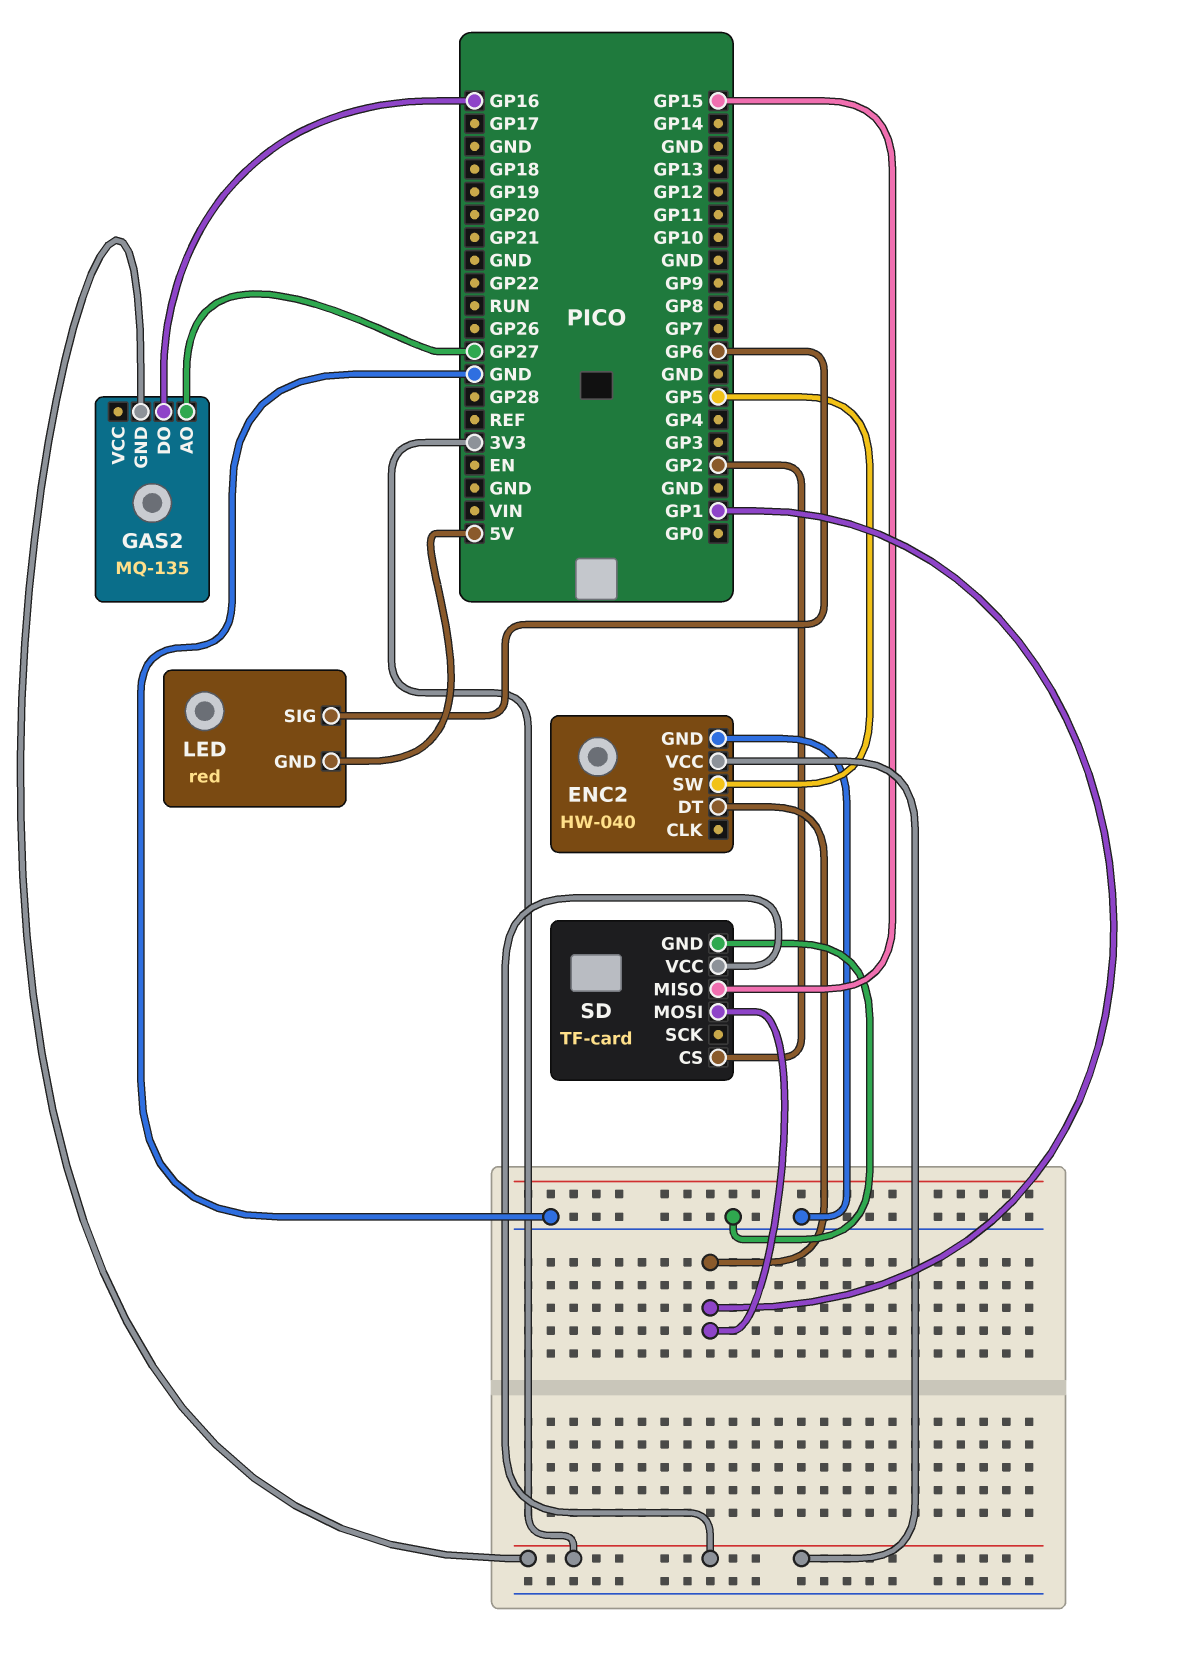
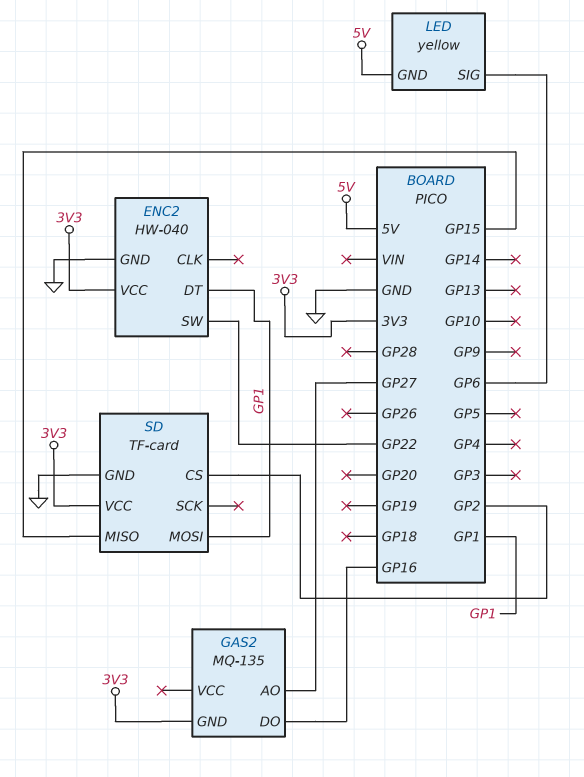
ENC2 pin SW: GP5 -> GP22
LED: red -> yellow

